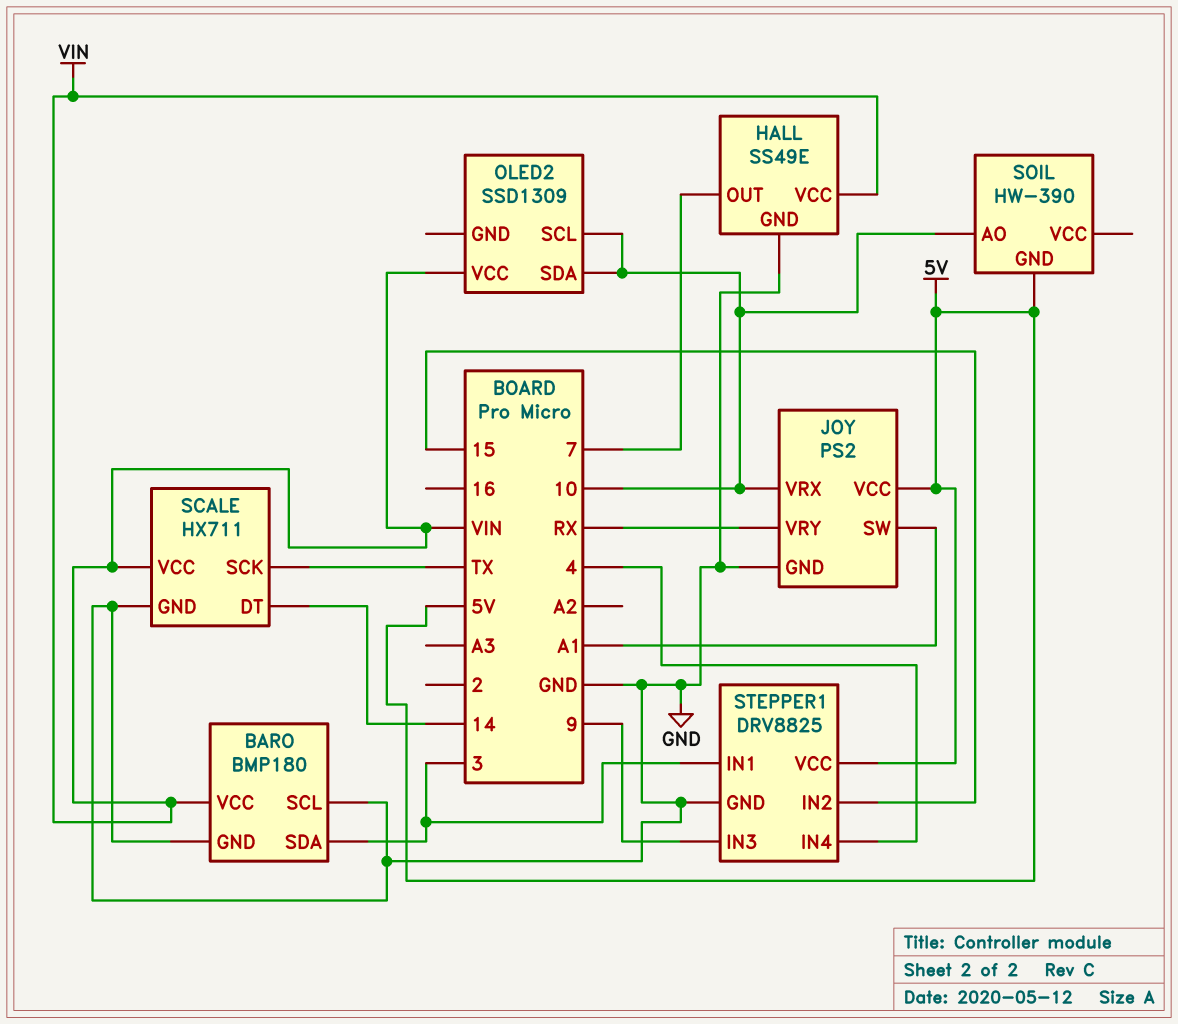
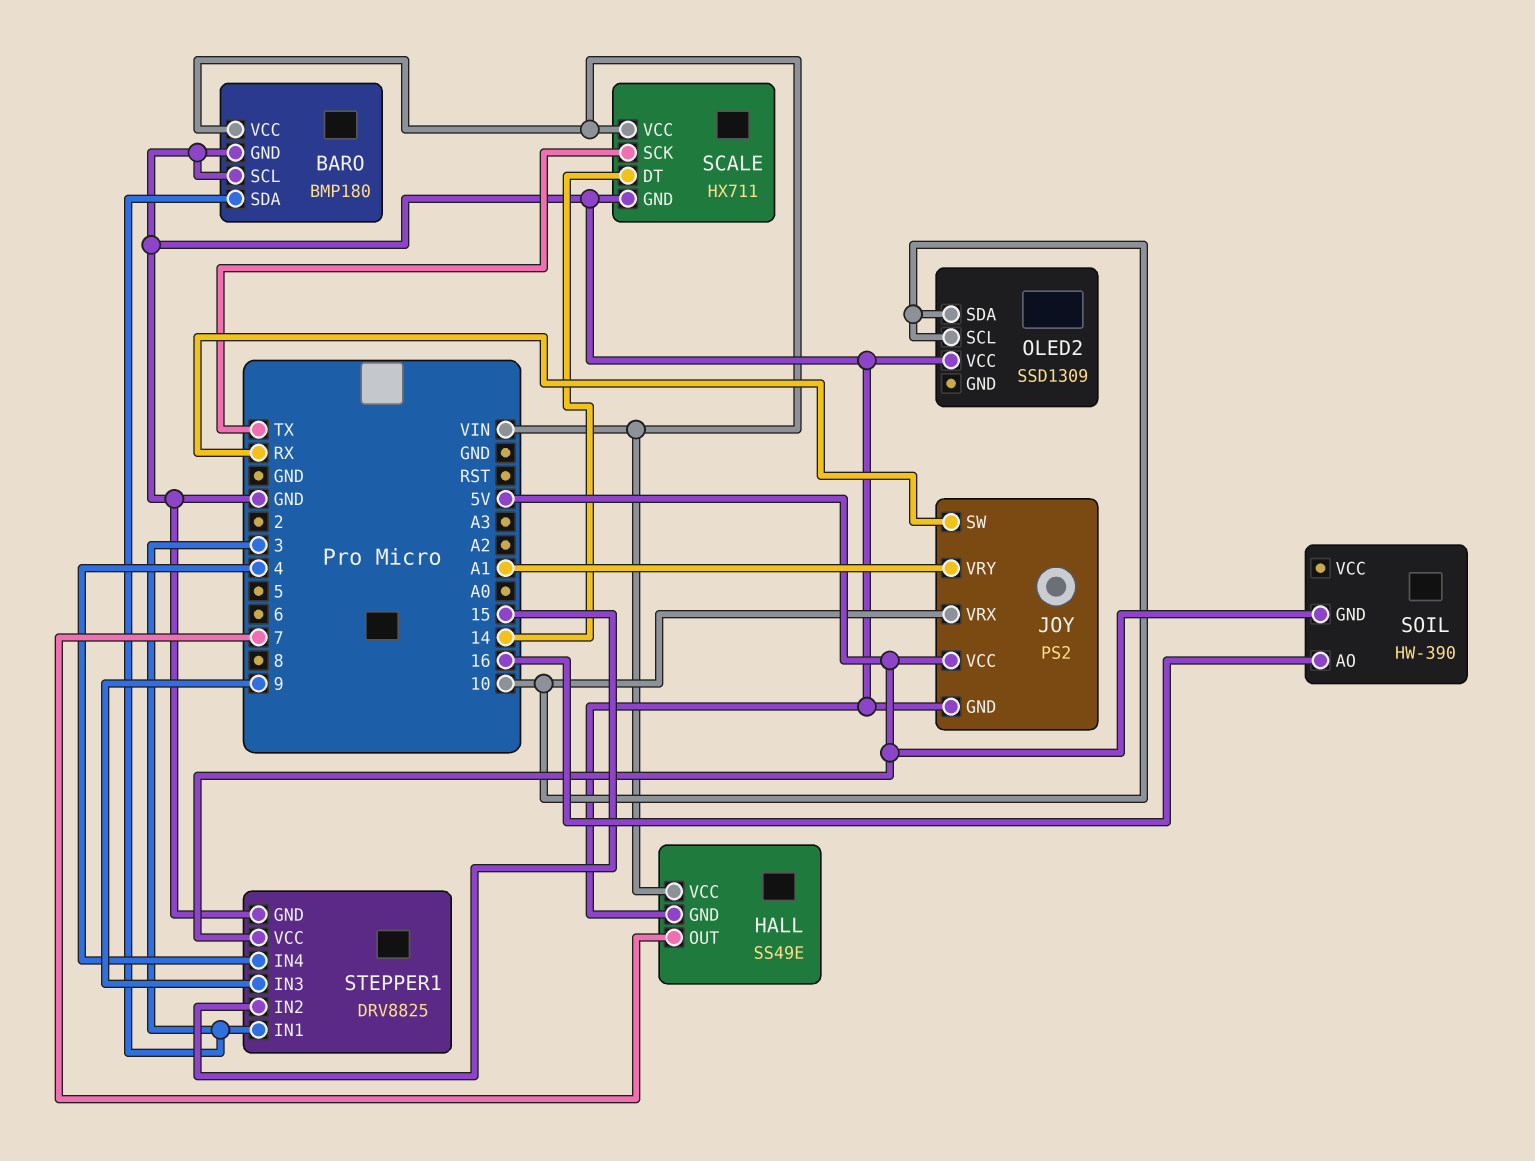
JOY pin SW: A1 -> RX
JOY pin VRY: RX -> A1
OLED2 pin VCC: VIN -> GND
SOIL pin AO: 10 -> 16

